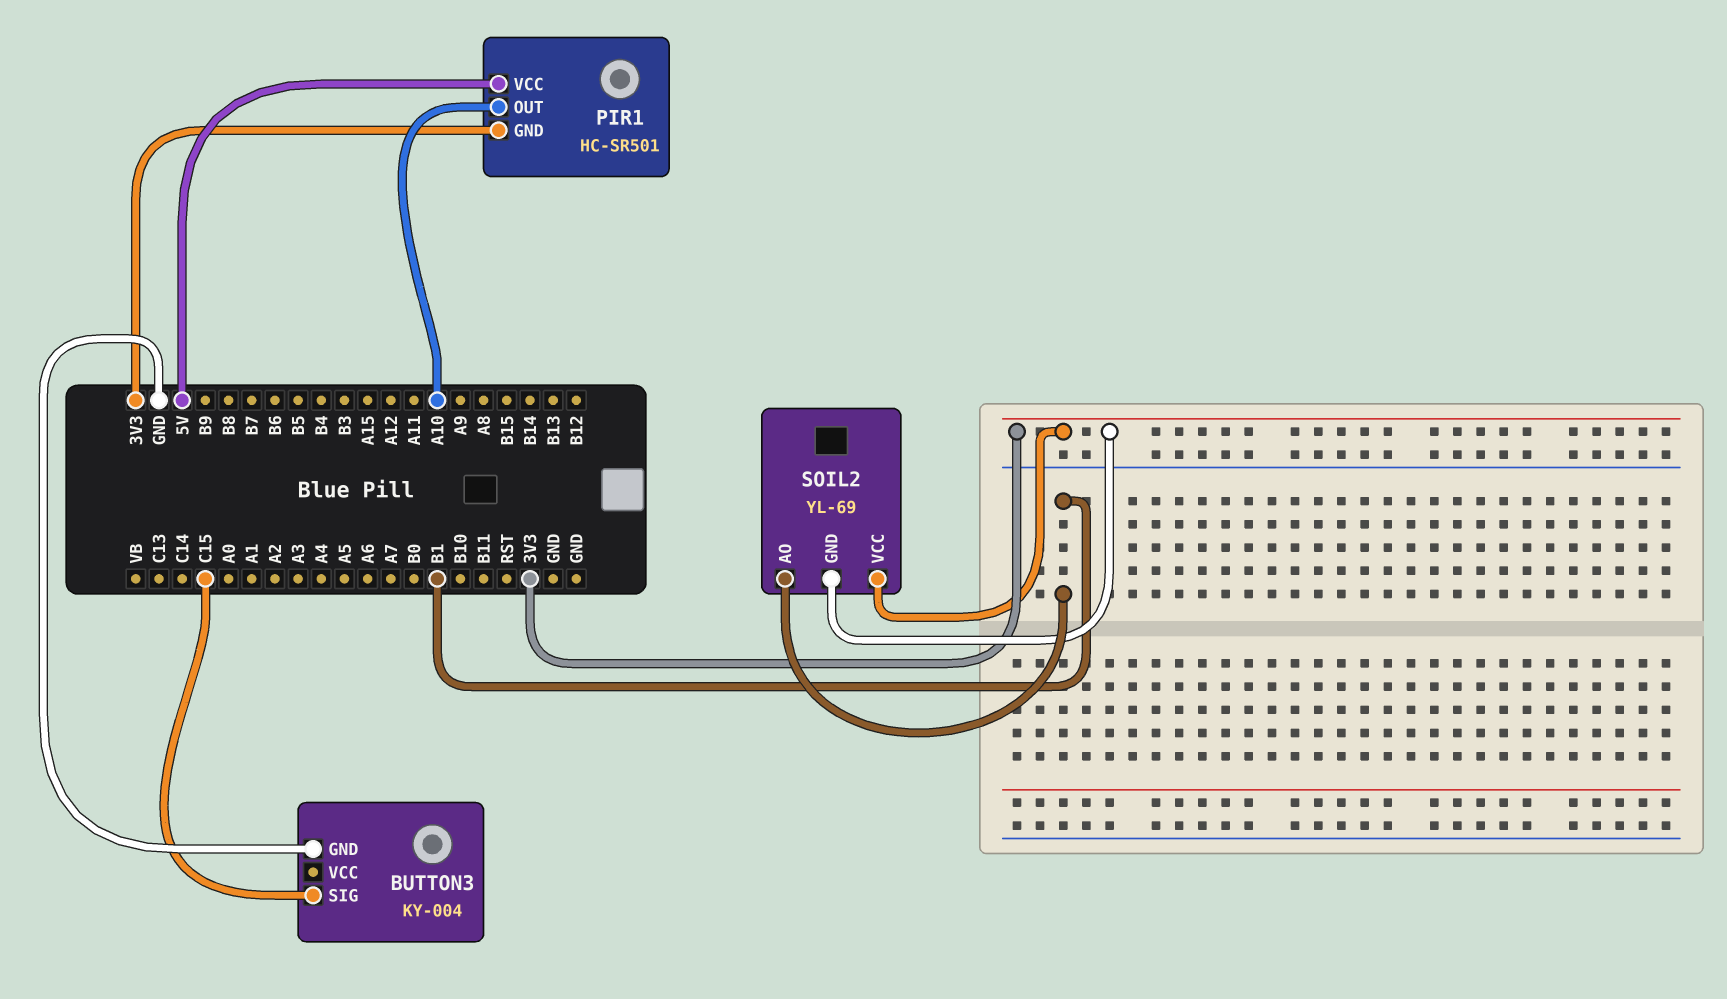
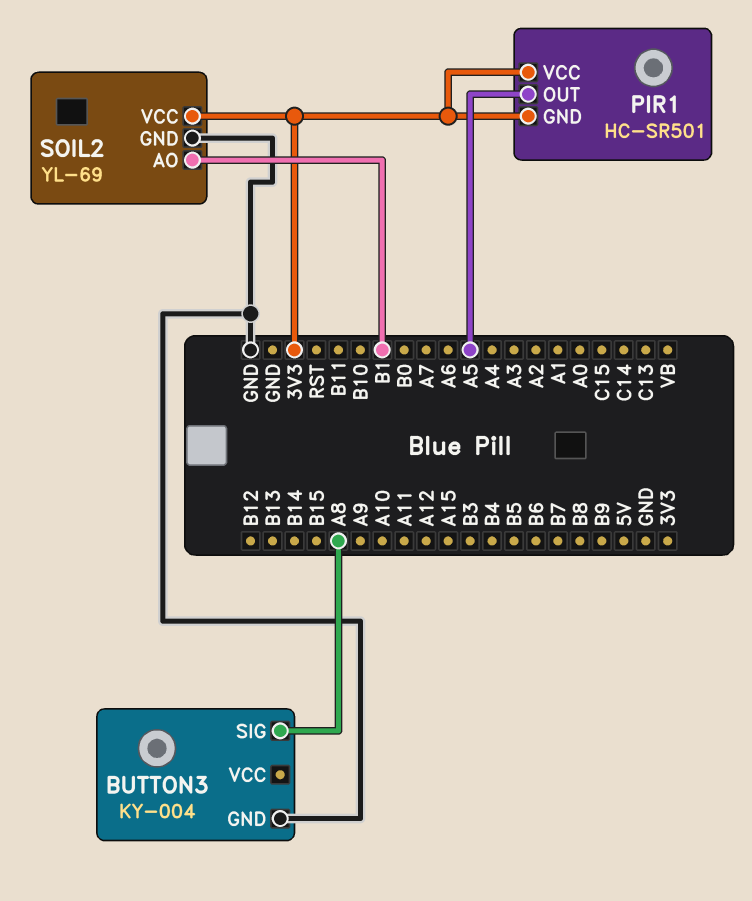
BUTTON3 pin SIG: C15 -> A8
PIR1 pin OUT: A10 -> A5
PIR1 pin VCC: 5V -> 3V3
SOIL2 pin GND: 3V3 -> GND

